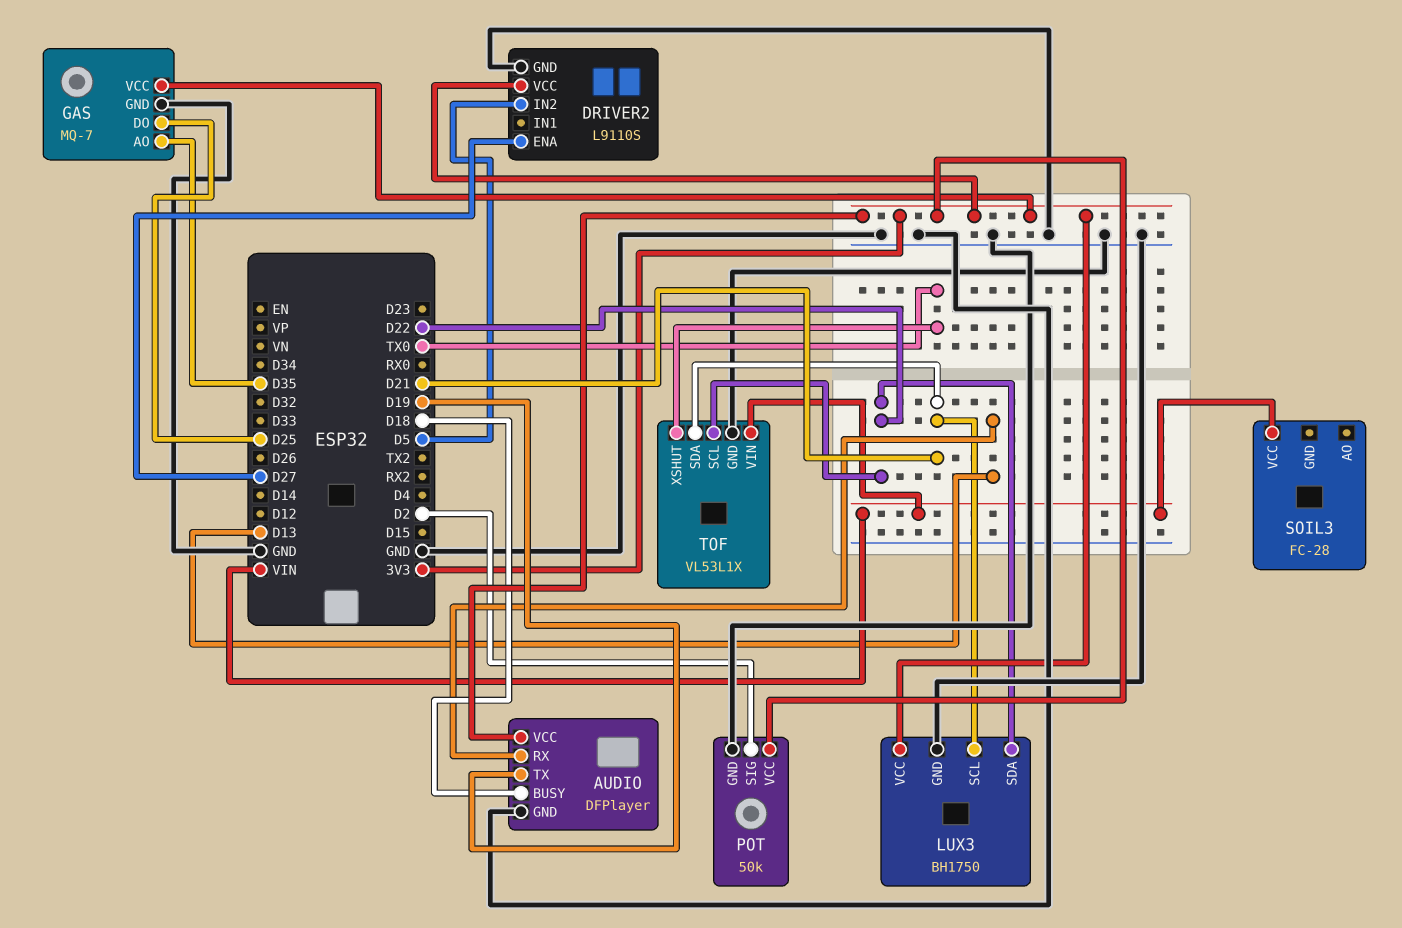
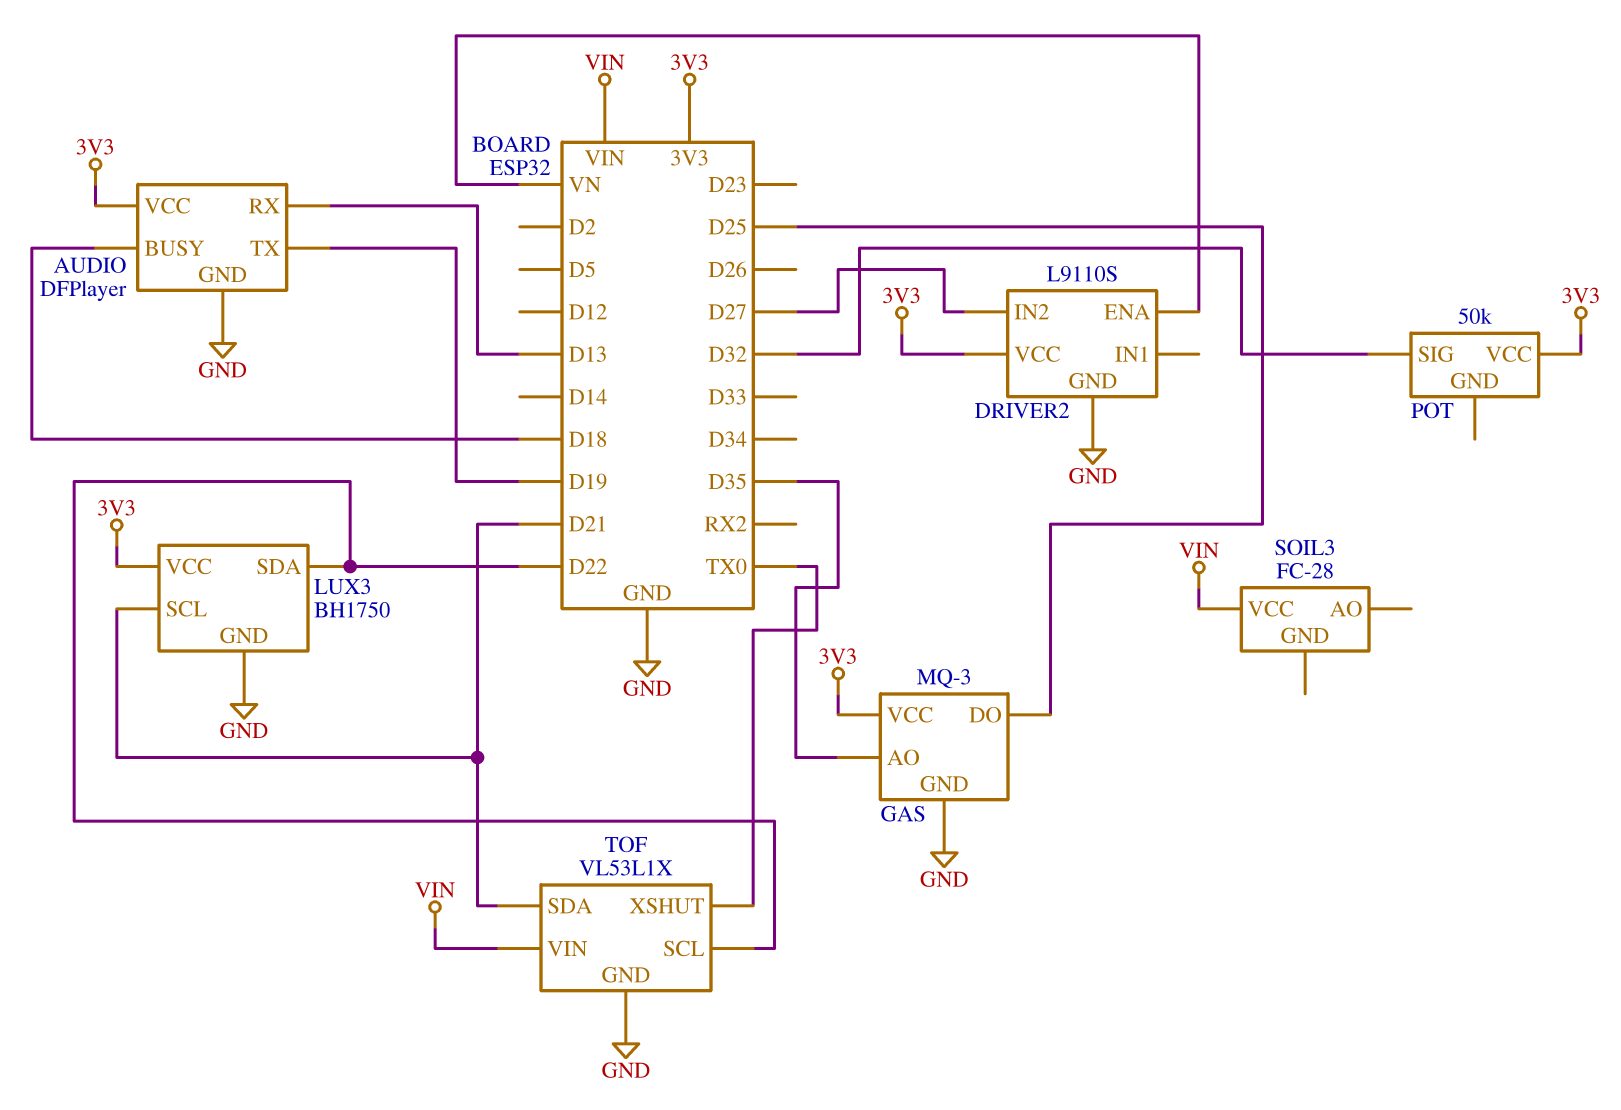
DRIVER2 pin ENA: D27 -> VN
DRIVER2 pin IN2: D5 -> D27
GAS: MQ-7 -> MQ-3
POT pin GND: GND -> none
POT pin SIG: D2 -> D32

